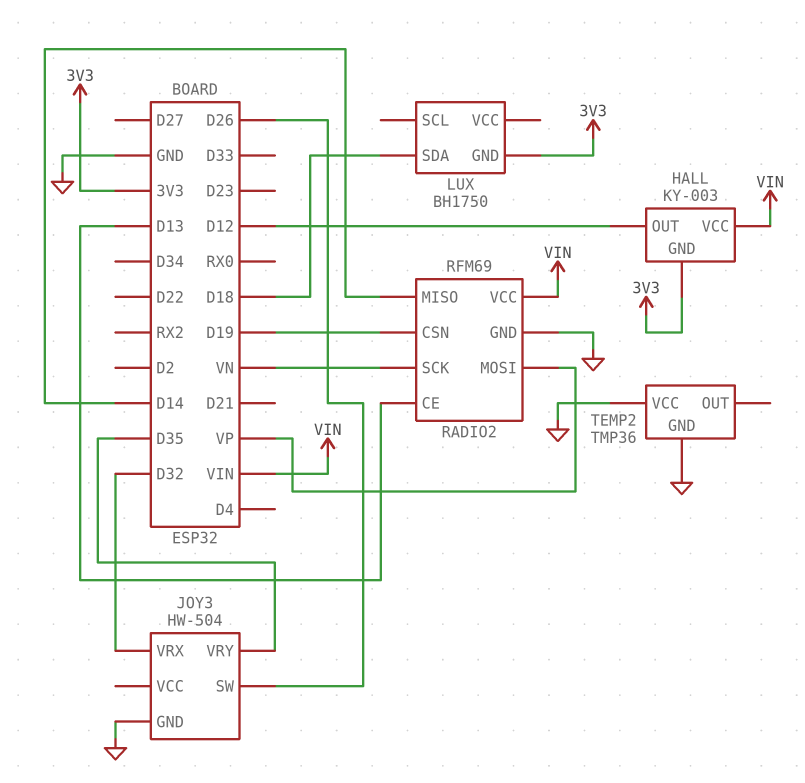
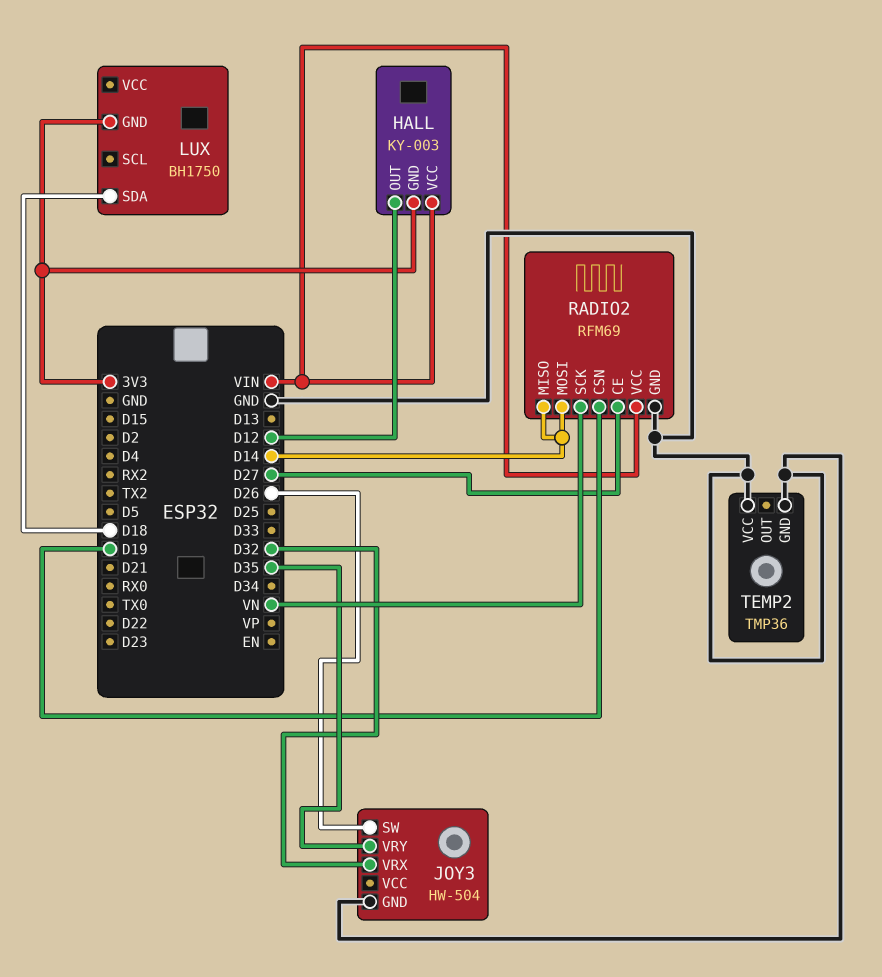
RADIO2 pin CE: D13 -> D27
RADIO2 pin MOSI: VP -> D14

